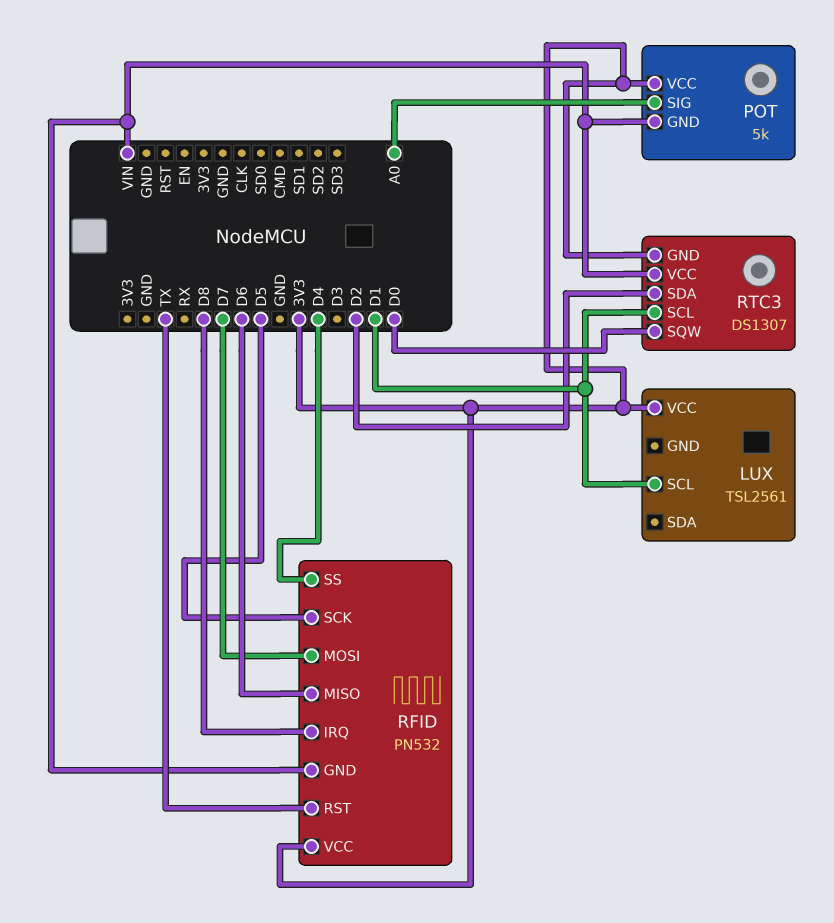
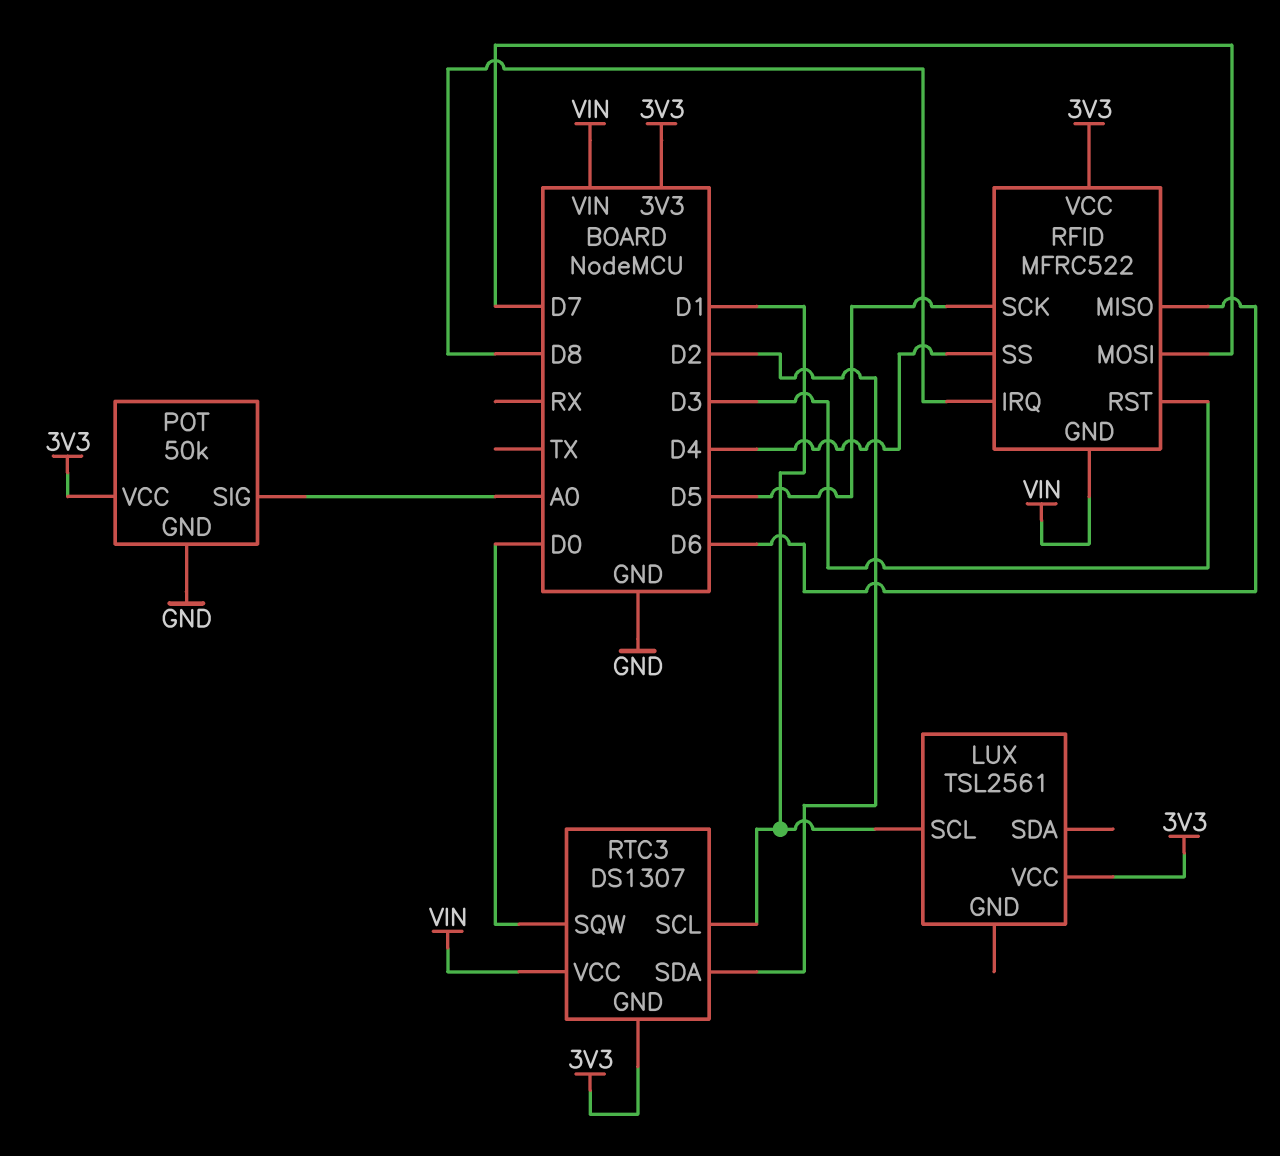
POT: 5k -> 50k
POT pin GND: VIN -> GND
RFID: PN532 -> MFRC522
RFID pin RST: TX -> D3

